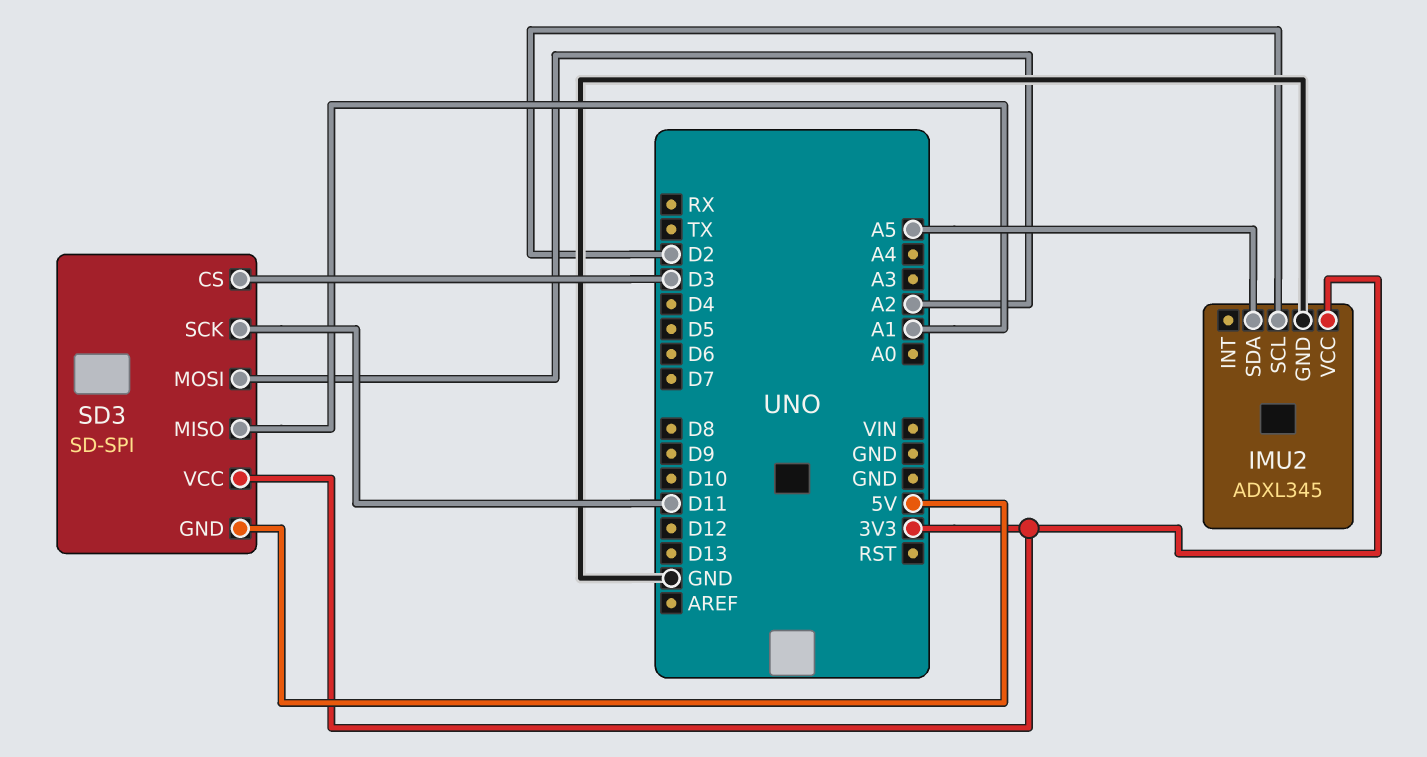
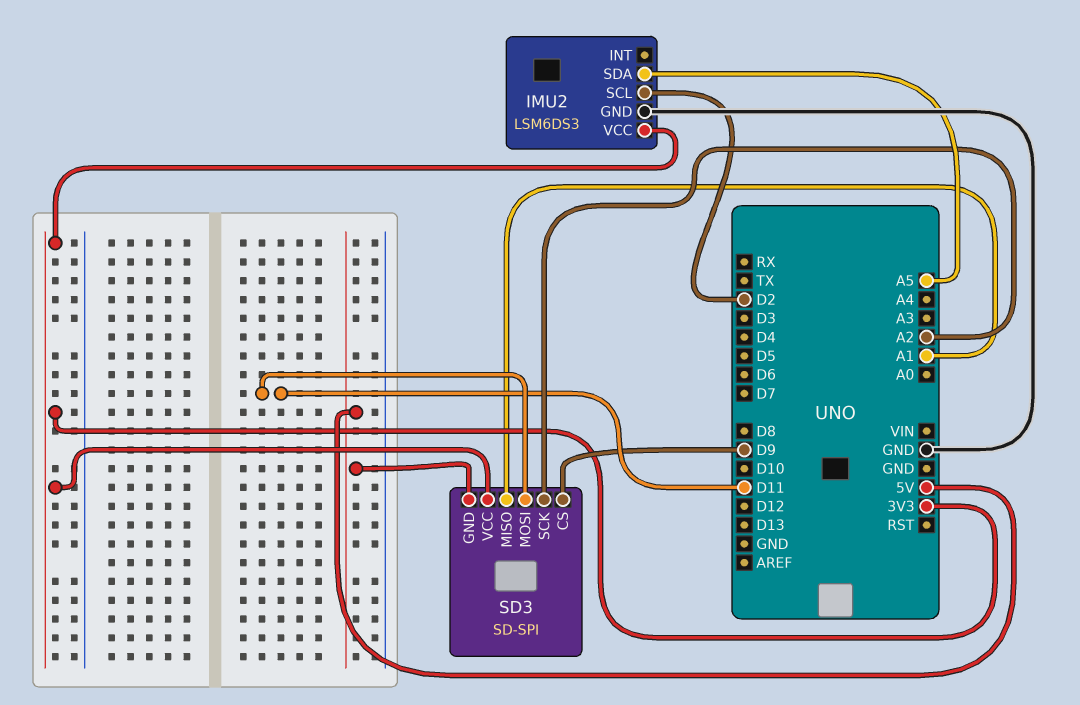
IMU2: ADXL345 -> LSM6DS3
SD3 pin CS: D3 -> D9
SD3 pin MOSI: A2 -> D11
SD3 pin SCK: D11 -> A2

